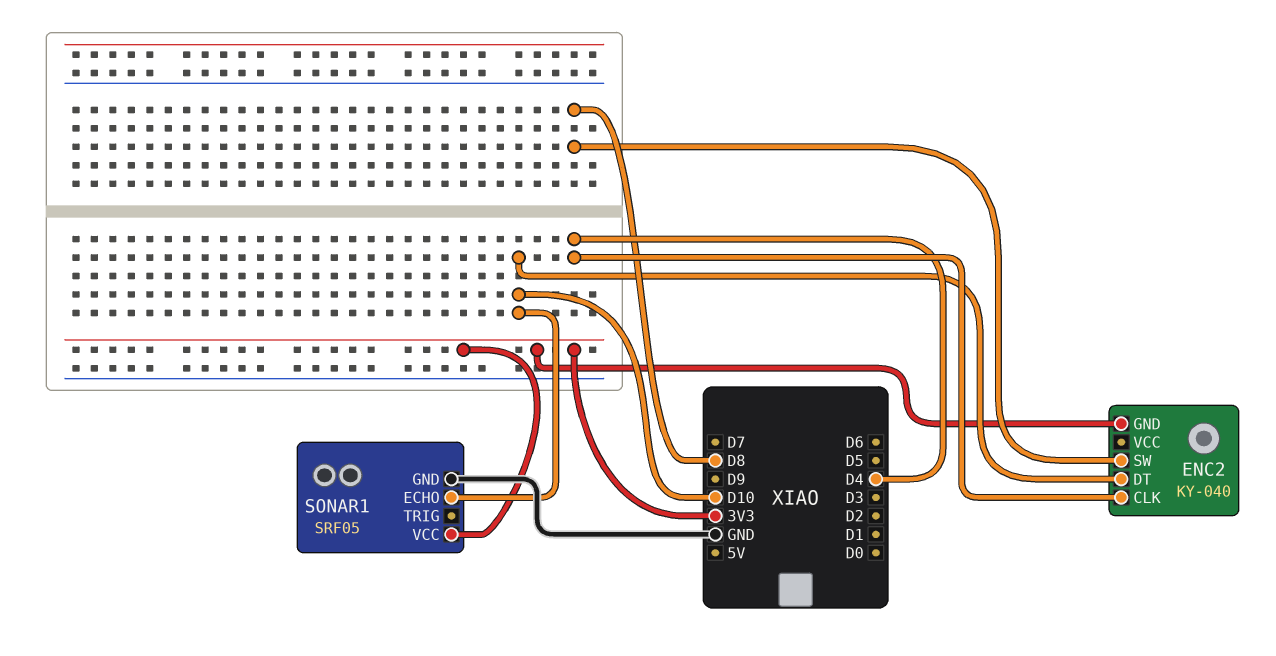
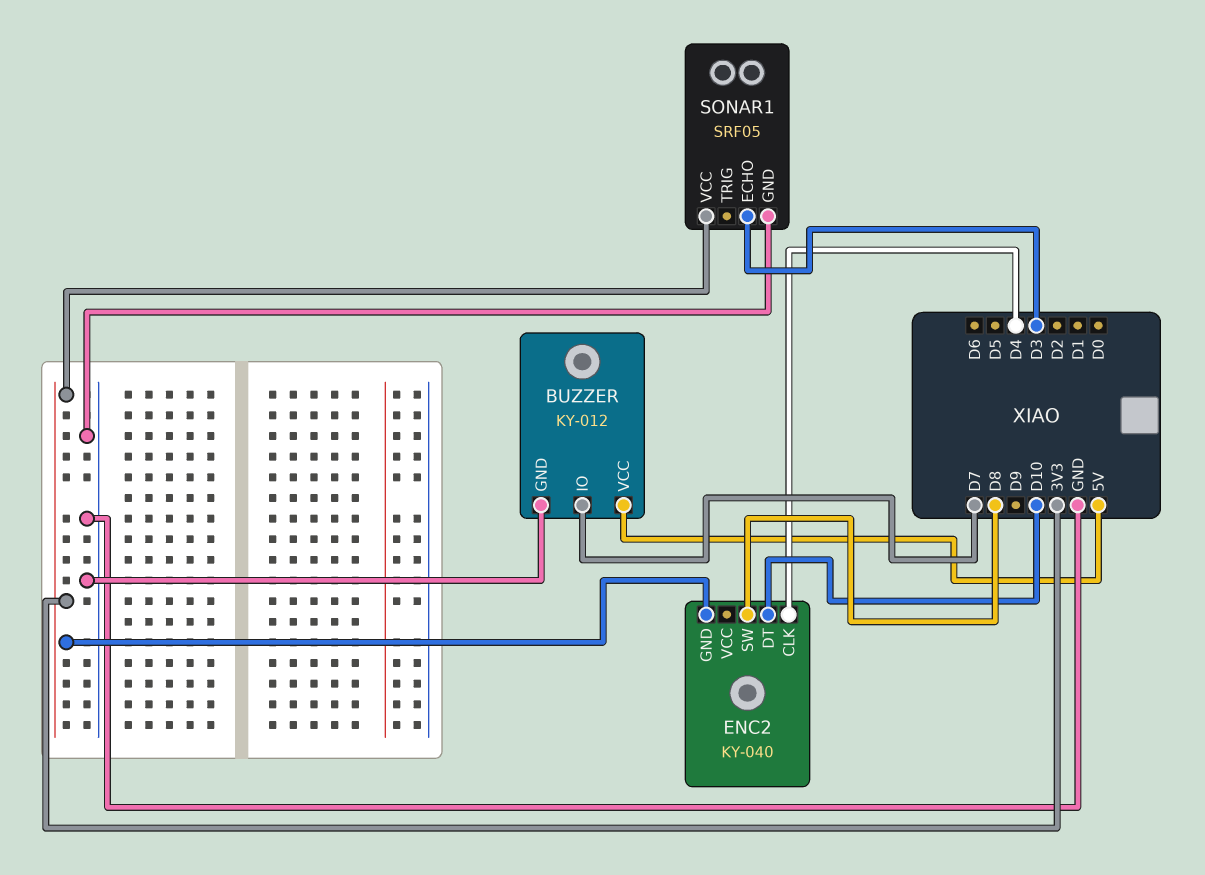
BUZZER: none -> KY-012
BUZZER pin GND: none -> GND
BUZZER pin IO: none -> D7
BUZZER pin VCC: none -> 5V
SONAR1 pin ECHO: D10 -> D3

